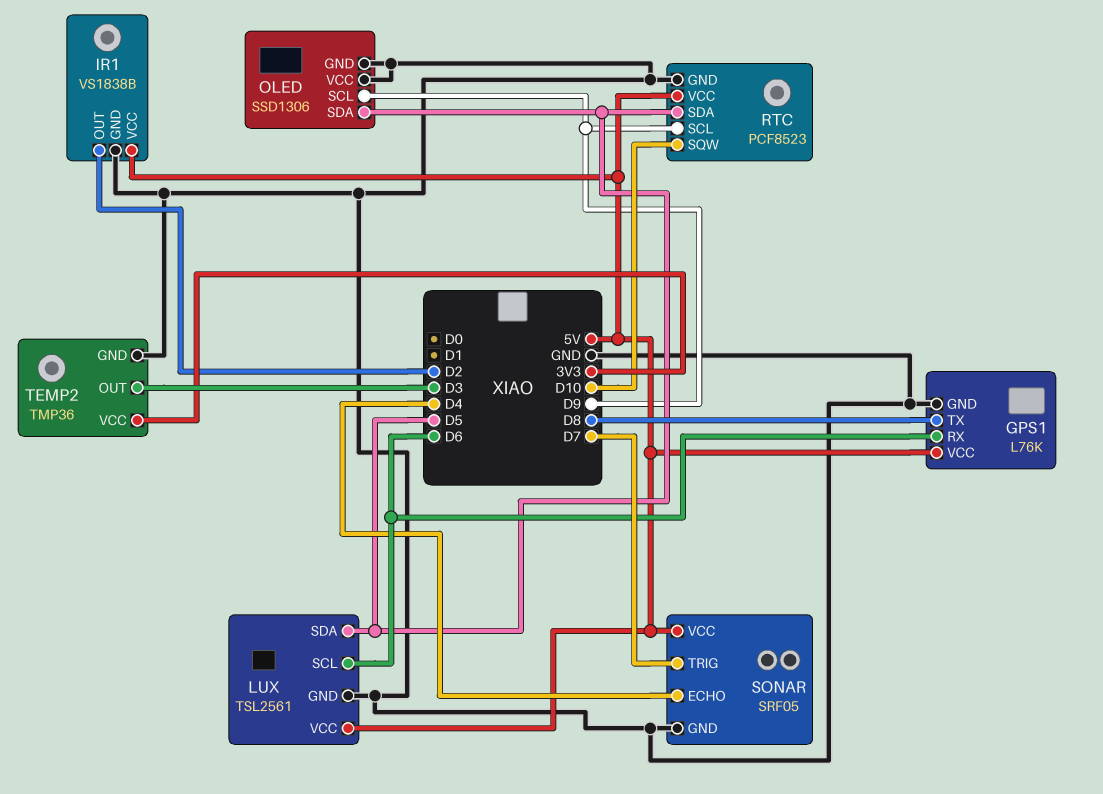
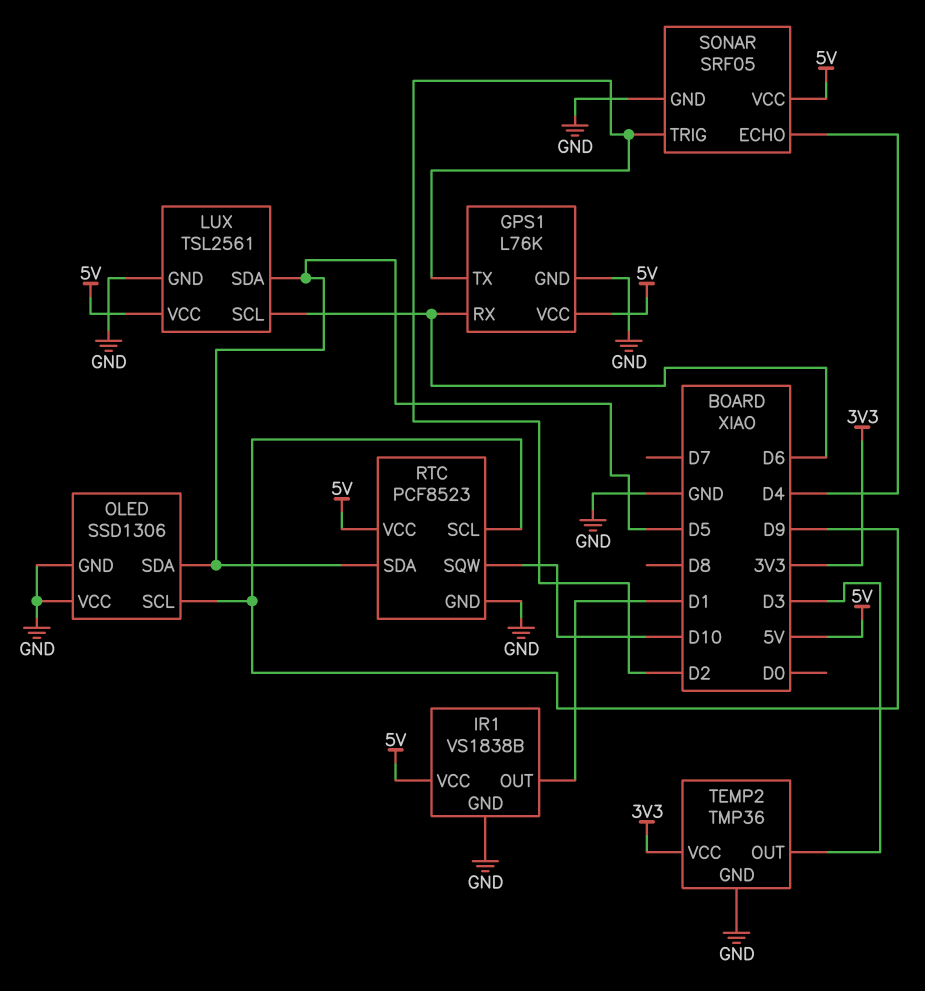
GPS1 pin TX: D8 -> D2
IR1 pin OUT: D2 -> D1
SONAR pin TRIG: D7 -> D2

